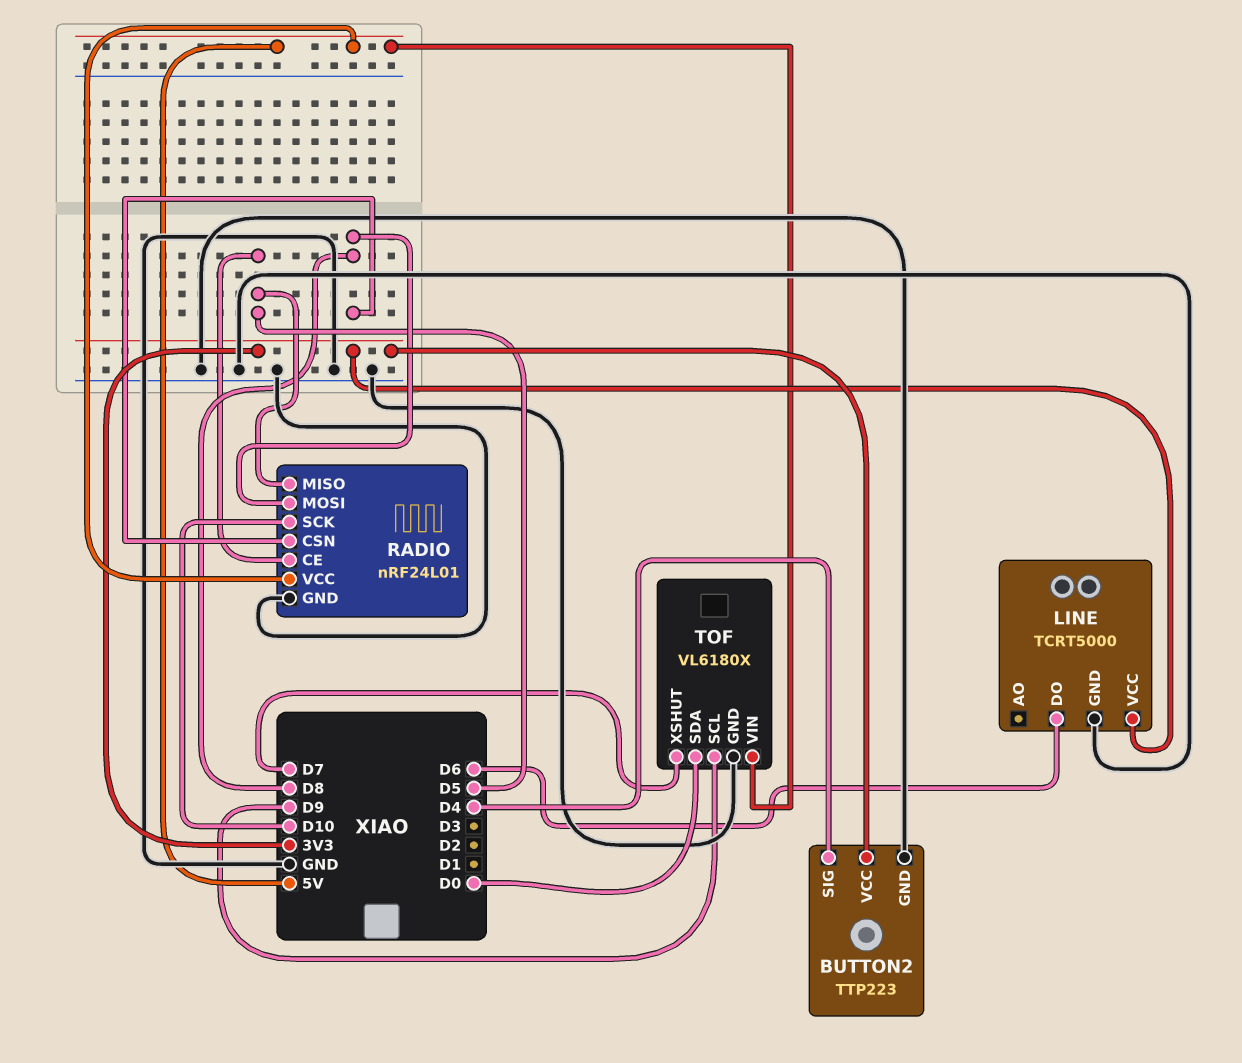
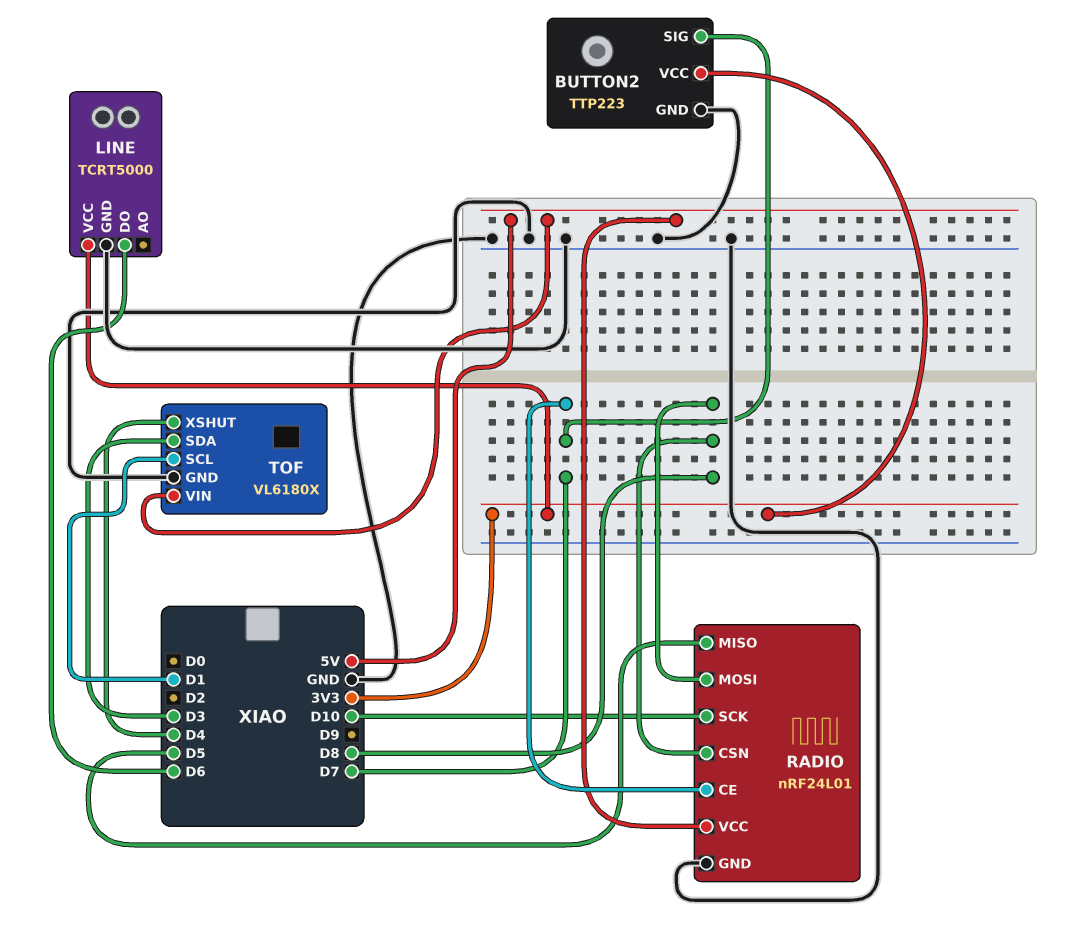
BUTTON2 pin SIG: D4 -> D7
RADIO pin CE: D5 -> D7
TOF pin SCL: D9 -> D1
TOF pin SDA: D0 -> D3
TOF pin XSHUT: D7 -> D4

